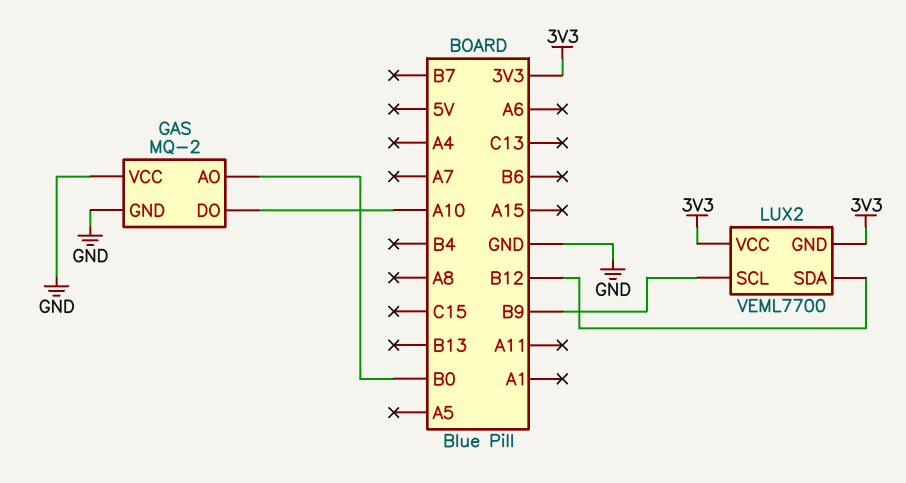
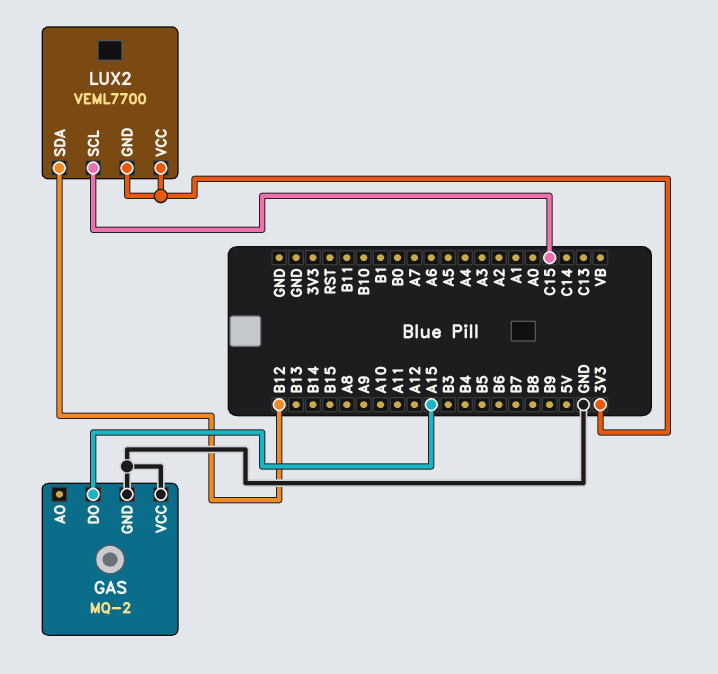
GAS pin AO: B0 -> none
GAS pin DO: A10 -> A15
LUX2 pin SCL: B9 -> C15

